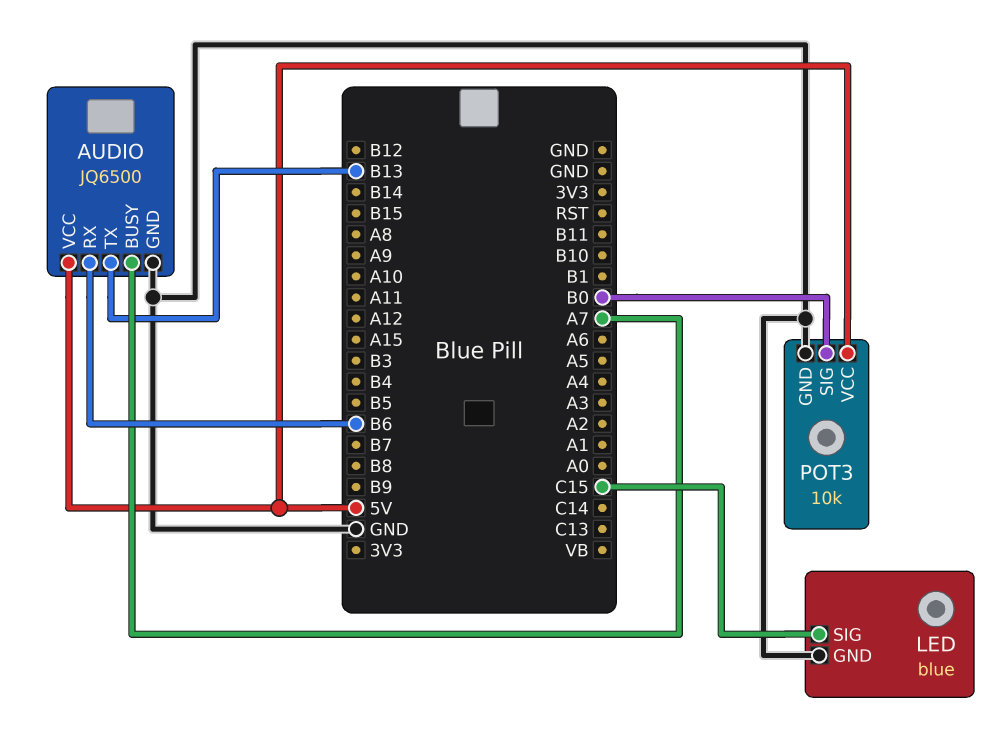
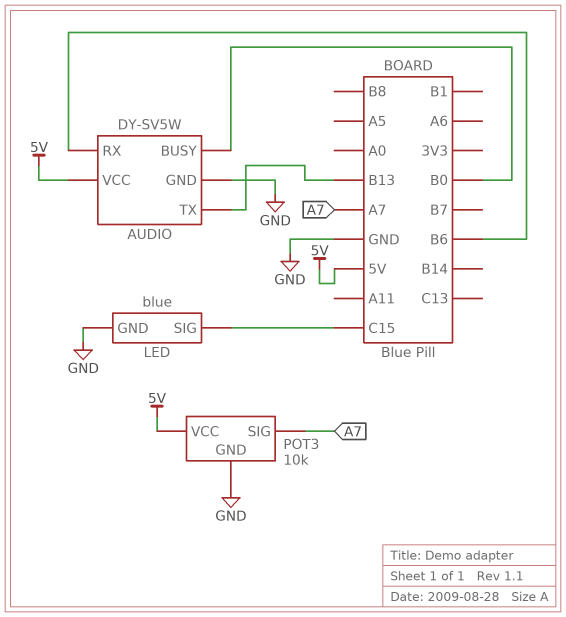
AUDIO: JQ6500 -> DY-SV5W
AUDIO pin BUSY: A7 -> B0
POT3 pin SIG: B0 -> A7

